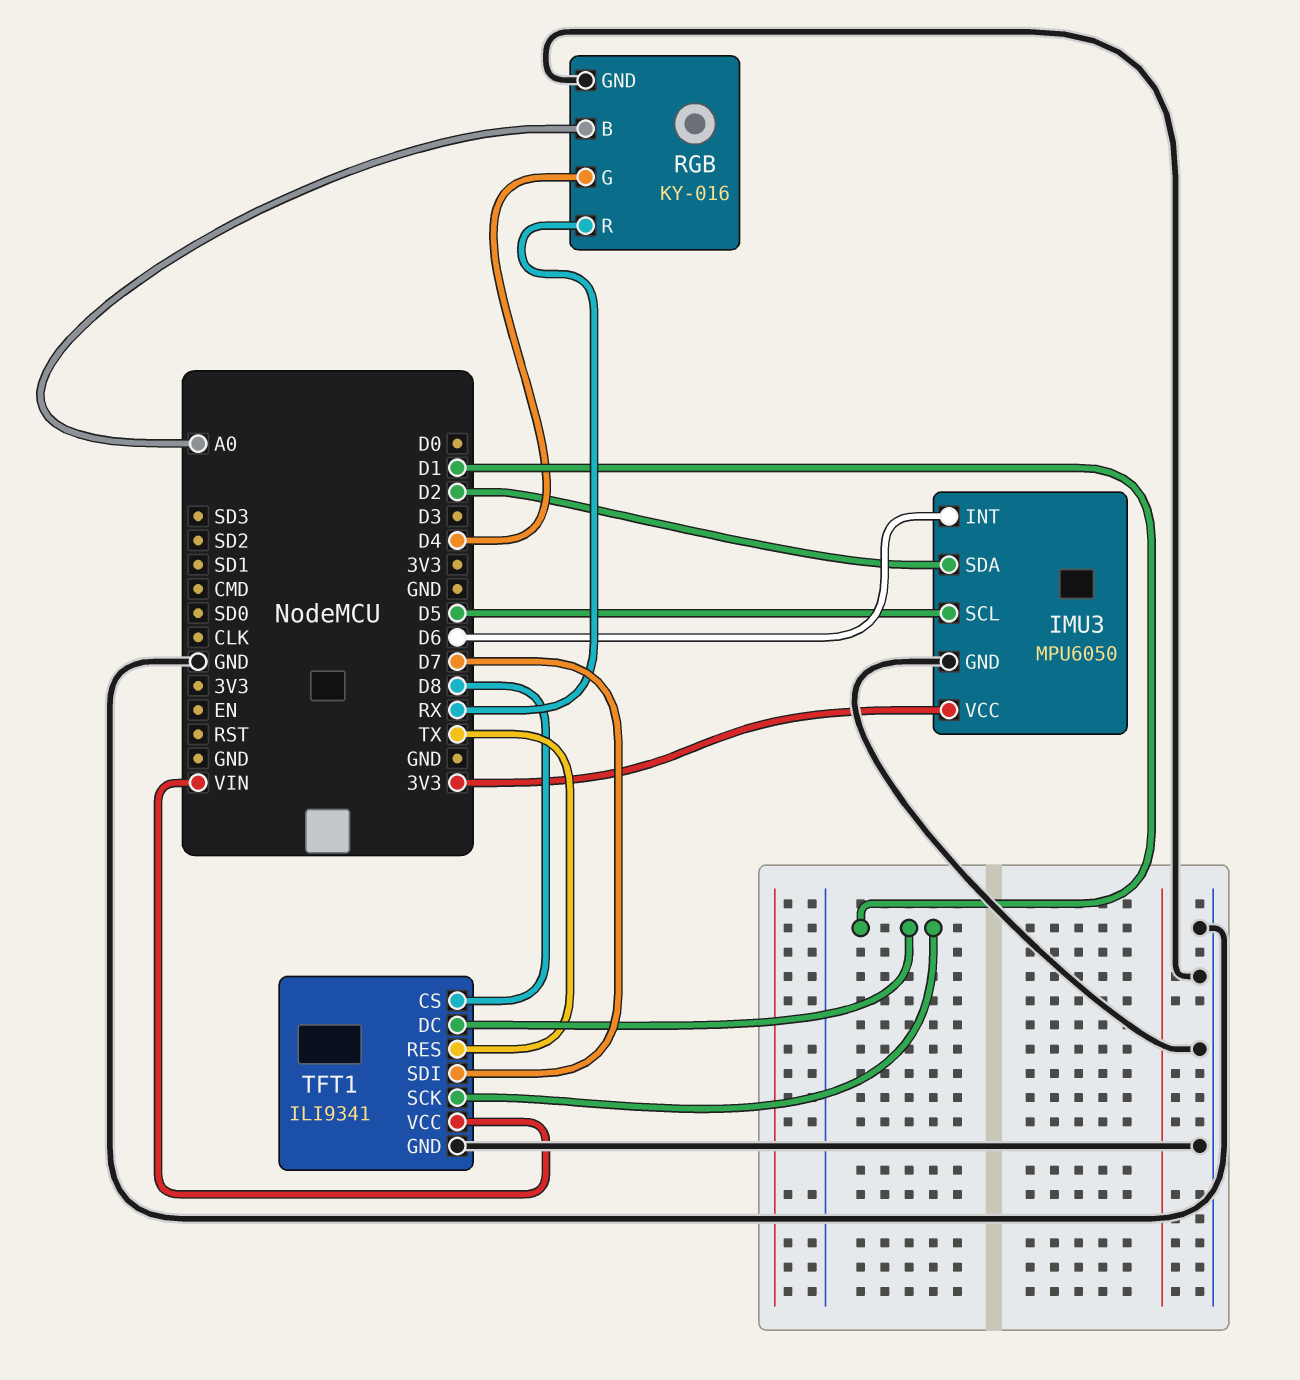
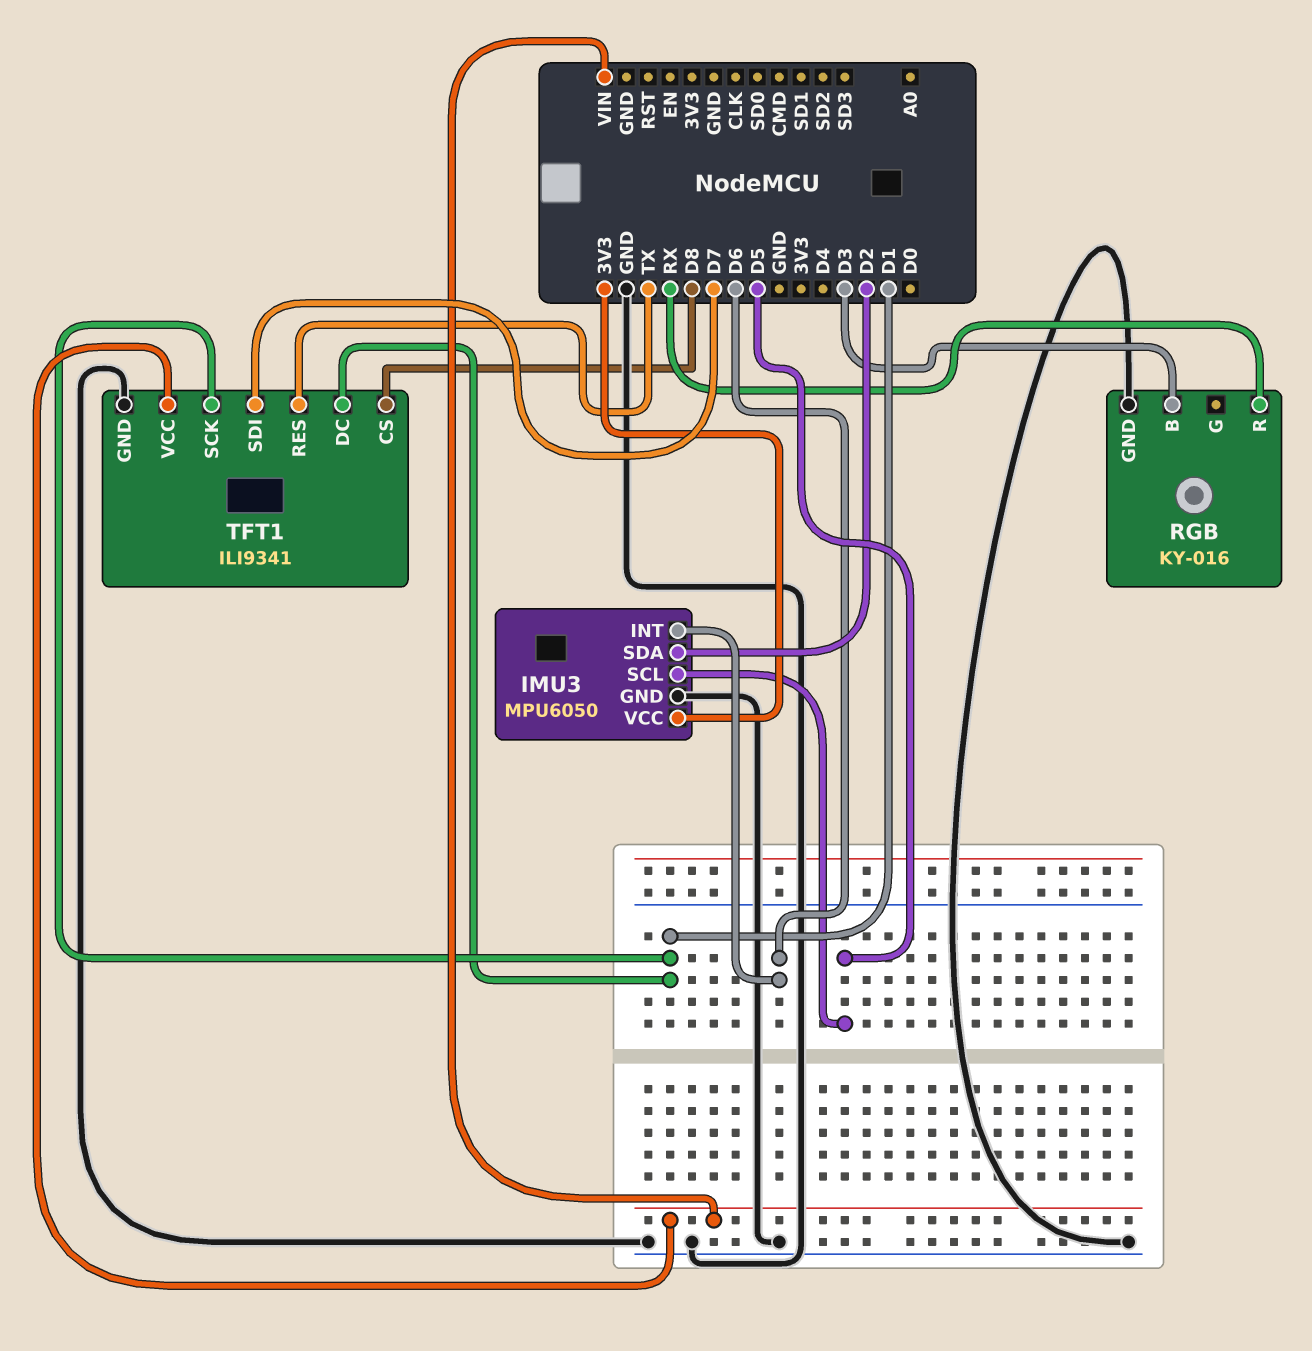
RGB pin B: A0 -> D3
RGB pin G: D4 -> none

